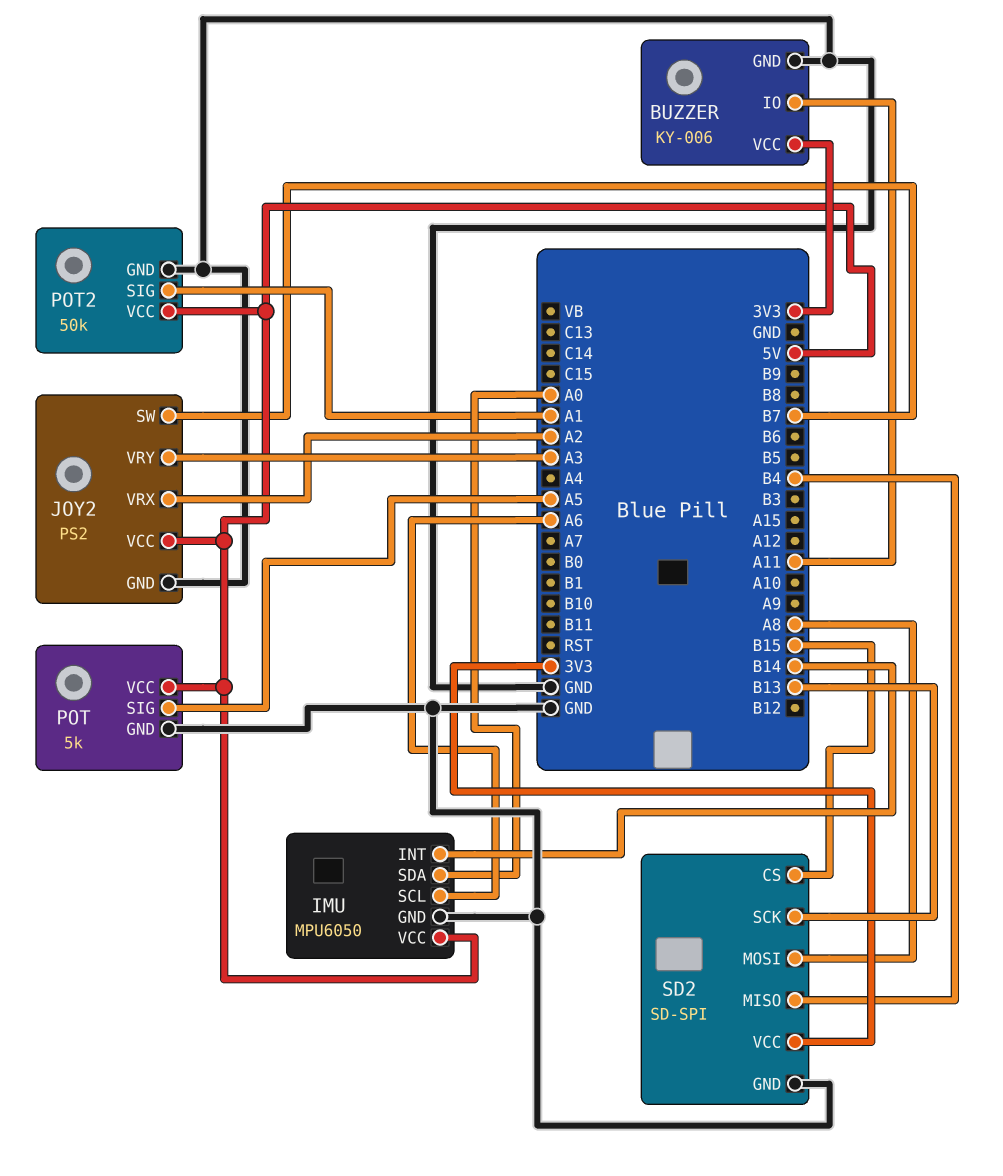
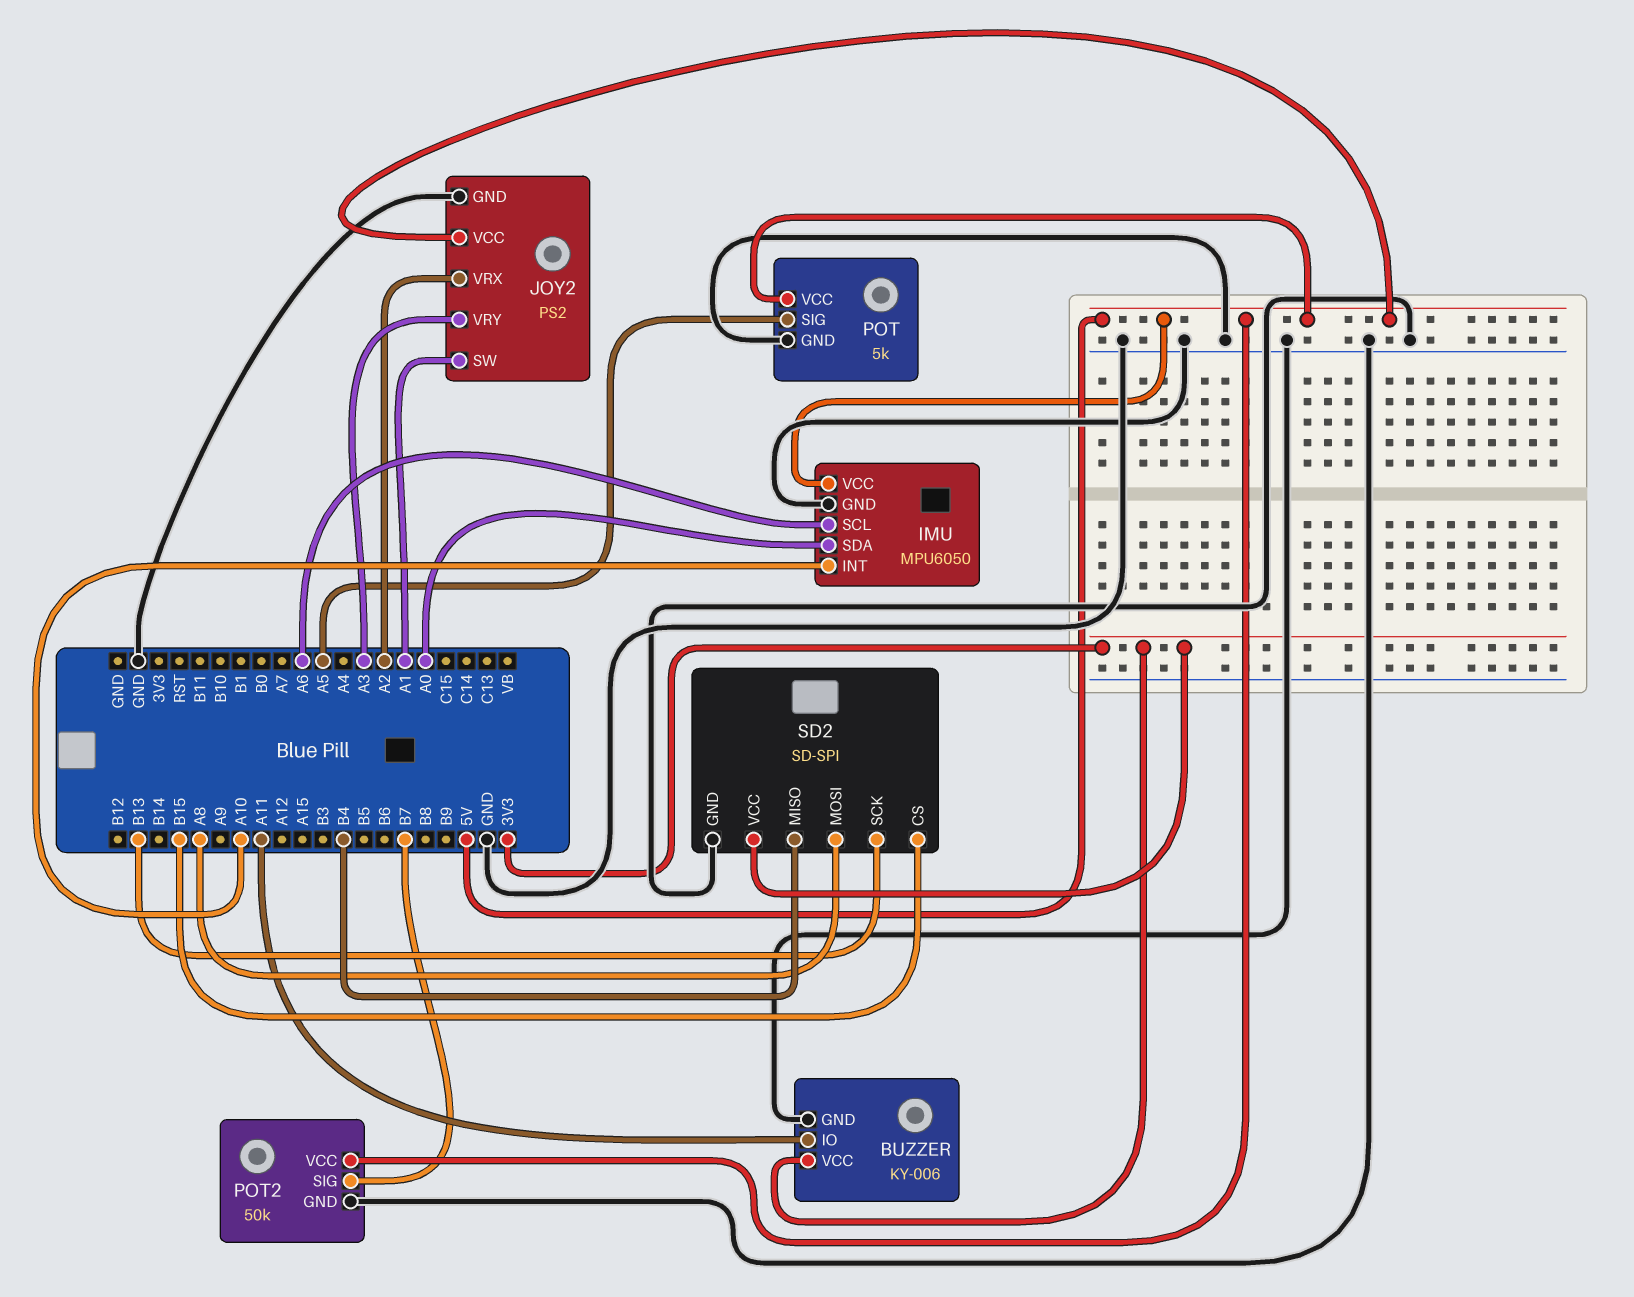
IMU pin INT: B14 -> A10
JOY2 pin SW: B7 -> A1
POT2 pin SIG: A1 -> B7

